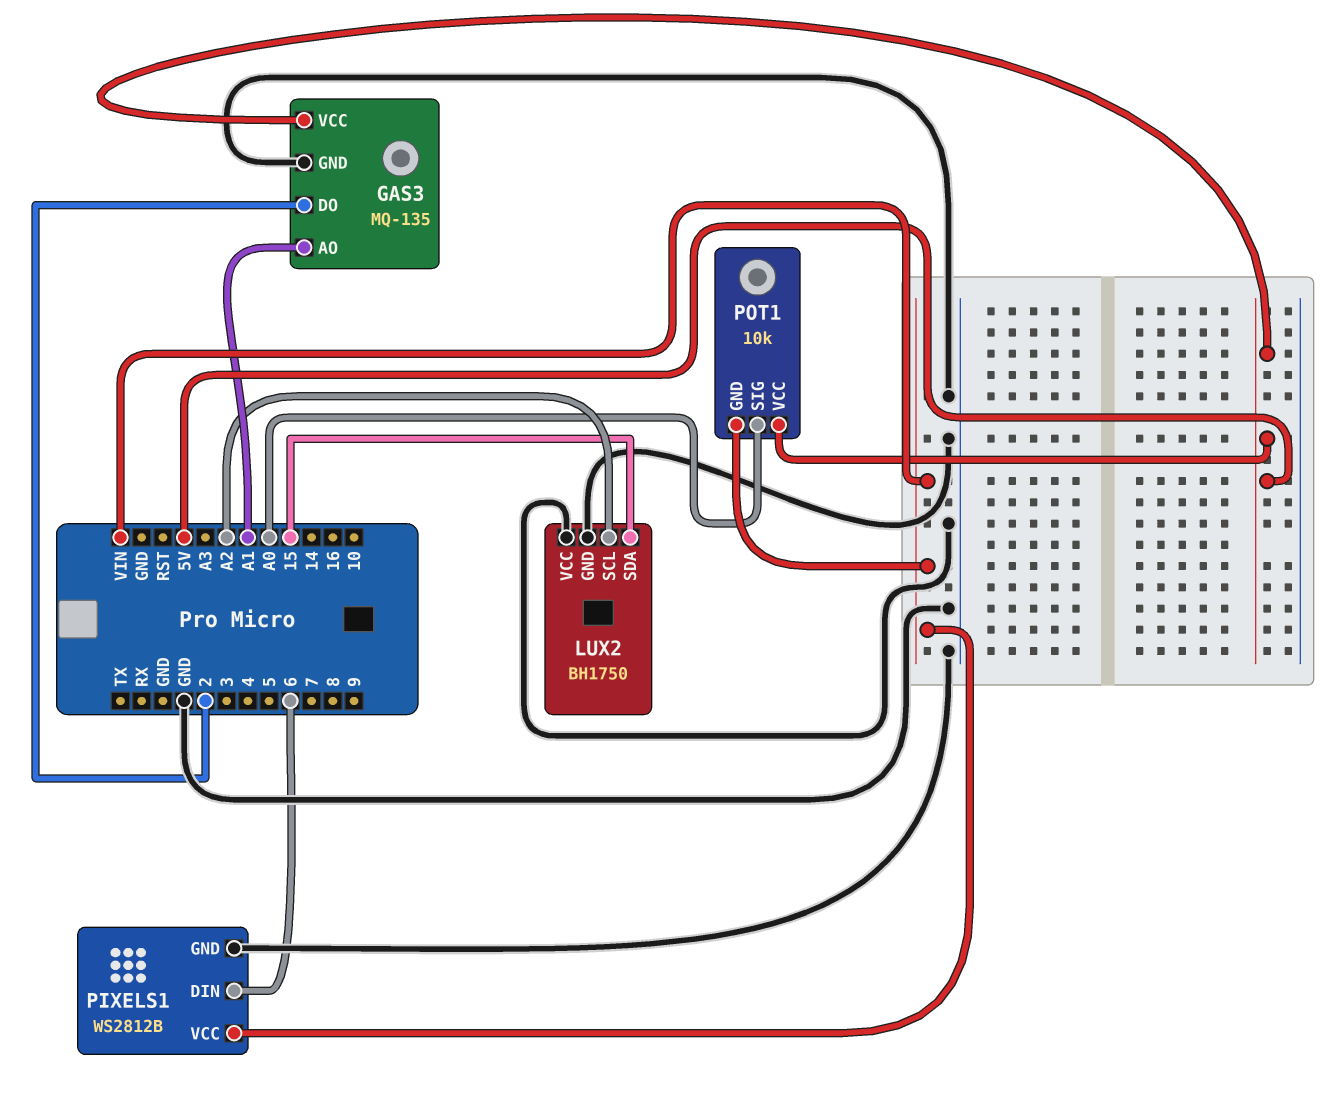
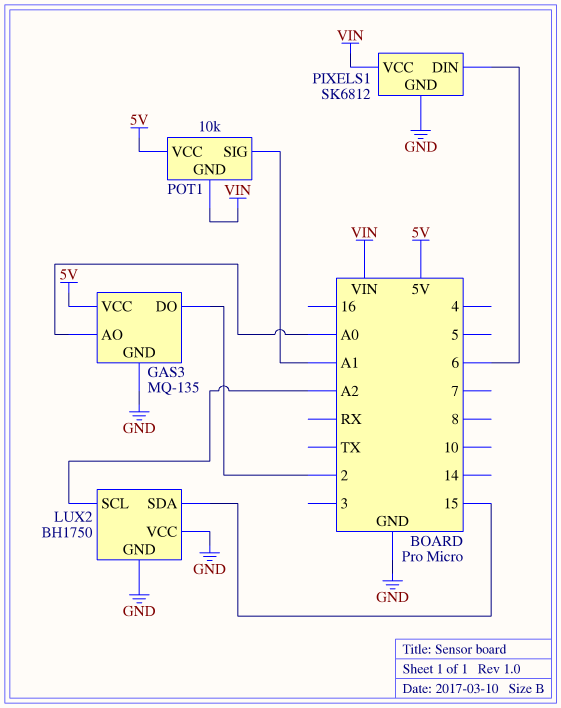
GAS3 pin AO: A1 -> A0
PIXELS1: WS2812B -> SK6812
POT1 pin SIG: A0 -> A1

